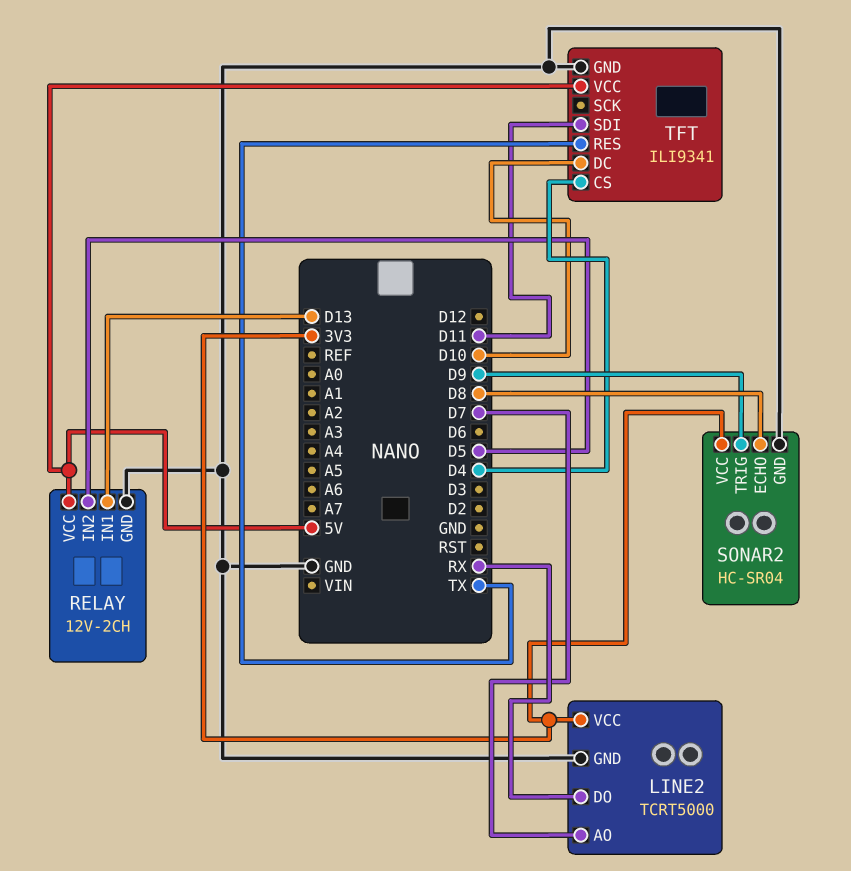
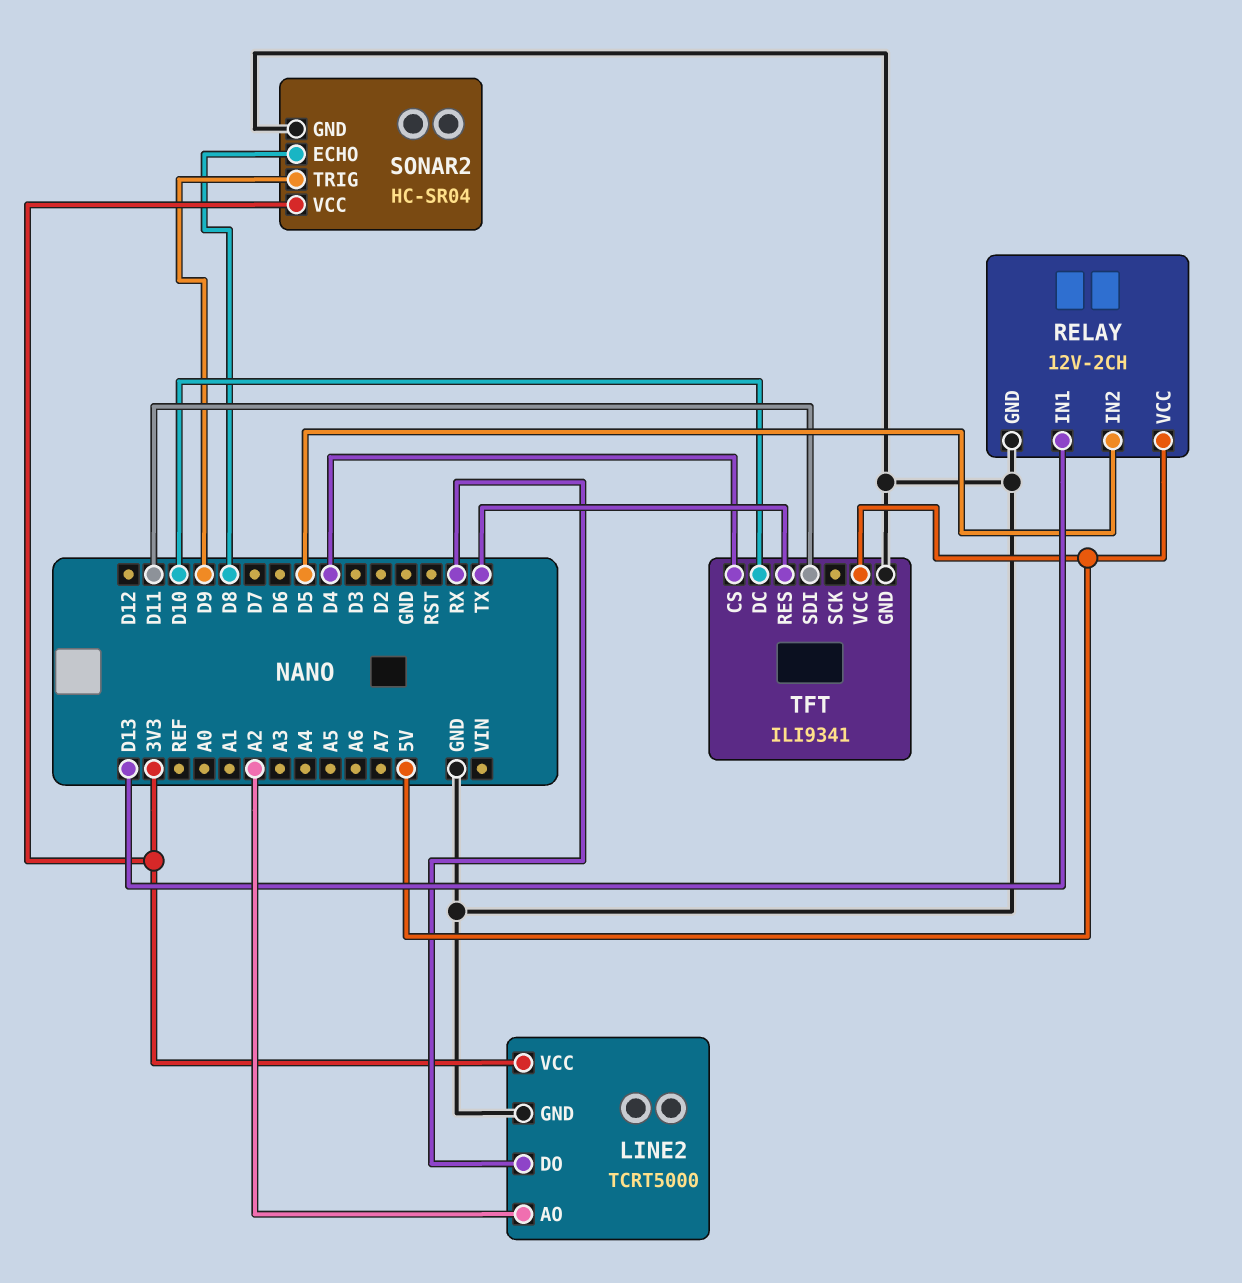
LINE2 pin AO: D7 -> A2

